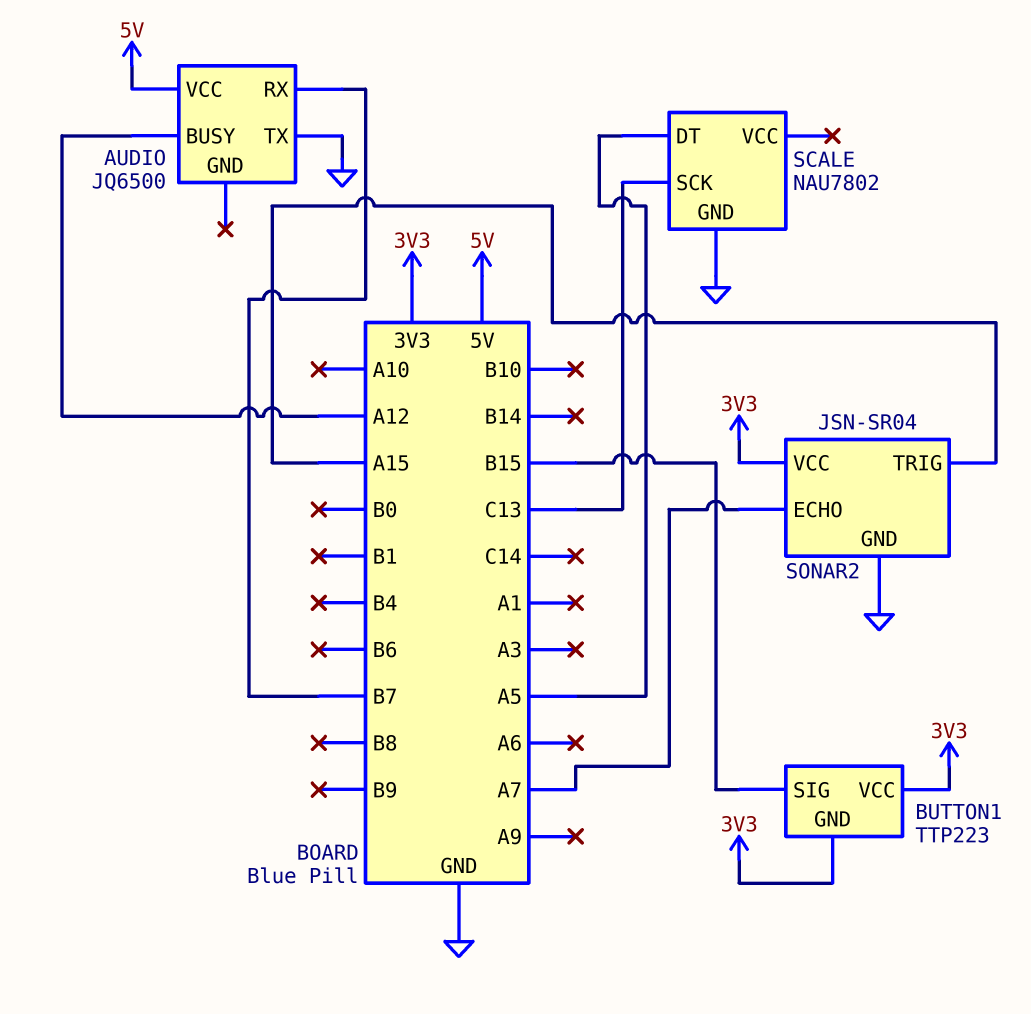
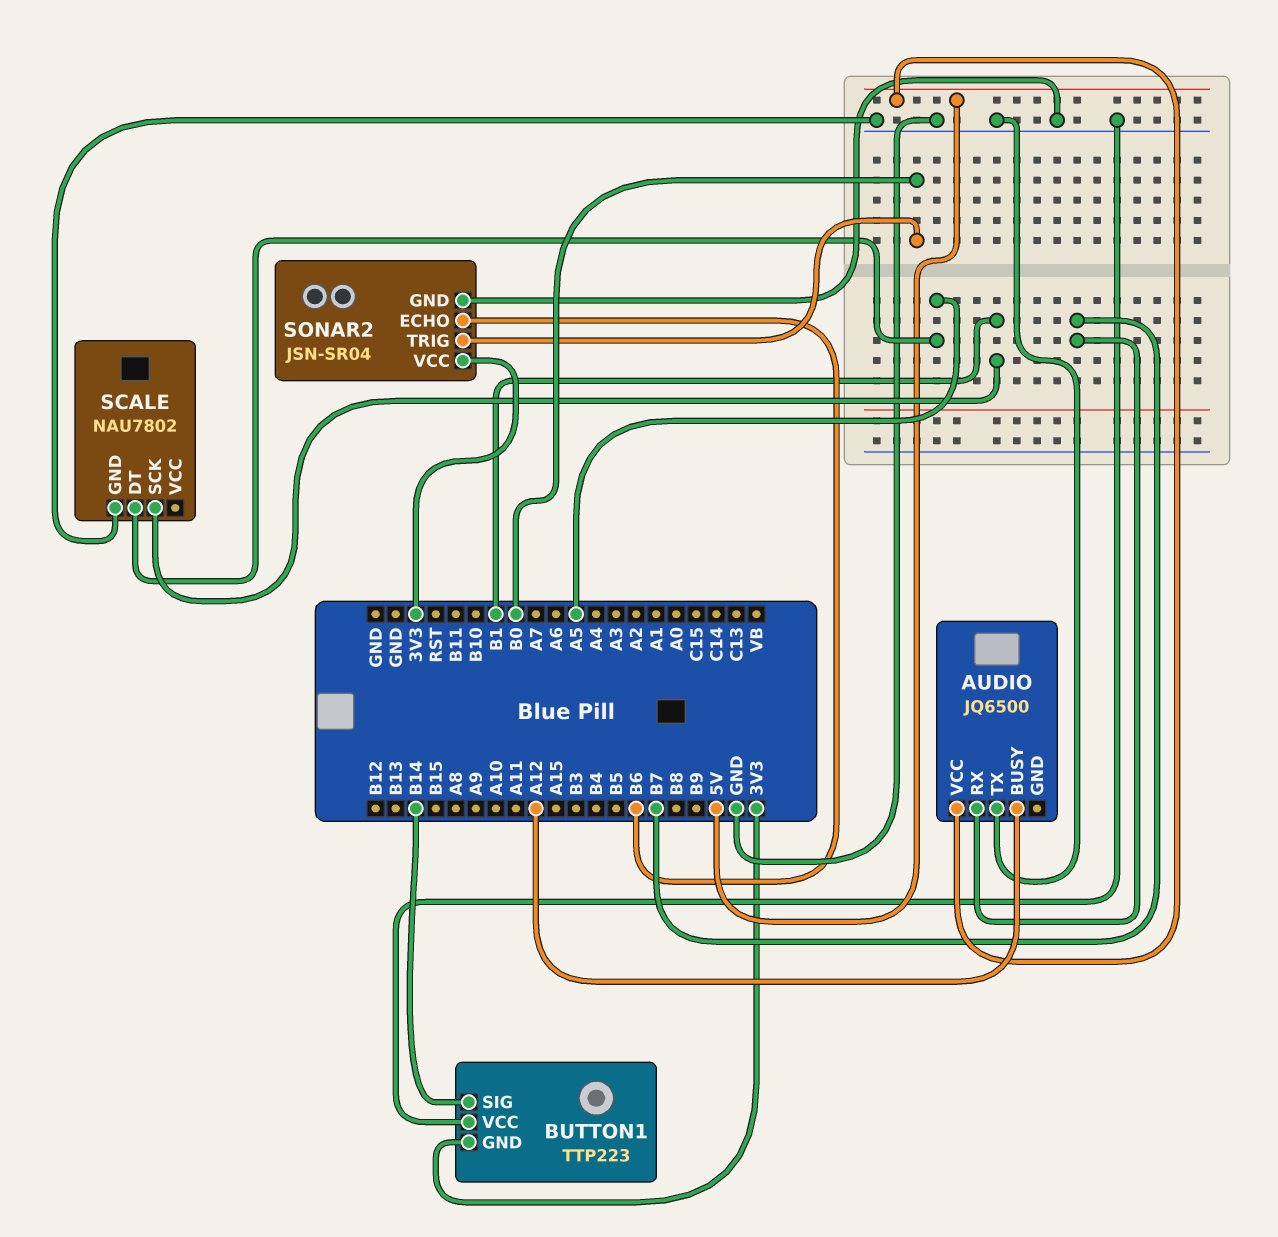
BUTTON1 pin SIG: B15 -> B14
BUTTON1 pin VCC: 3V3 -> GND
SCALE pin SCK: C13 -> B1
SONAR2 pin ECHO: A7 -> B6
SONAR2 pin TRIG: A15 -> B0

